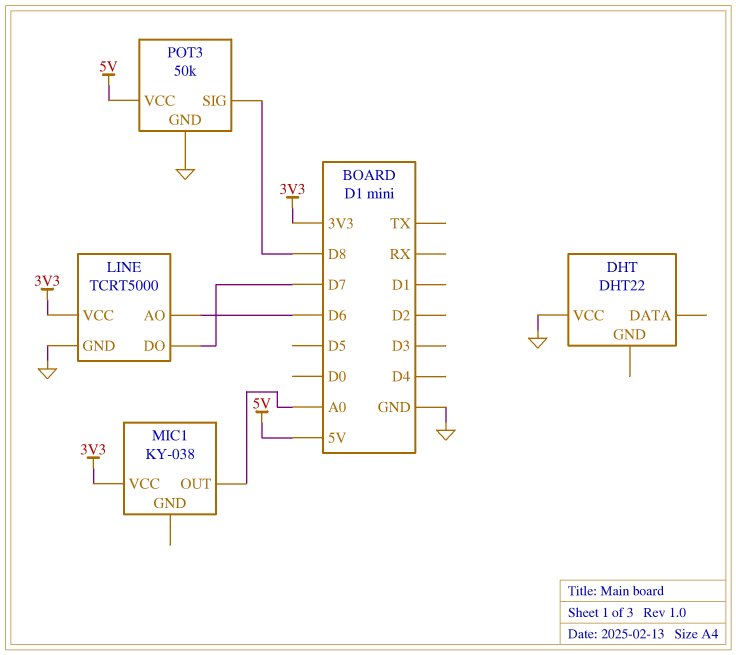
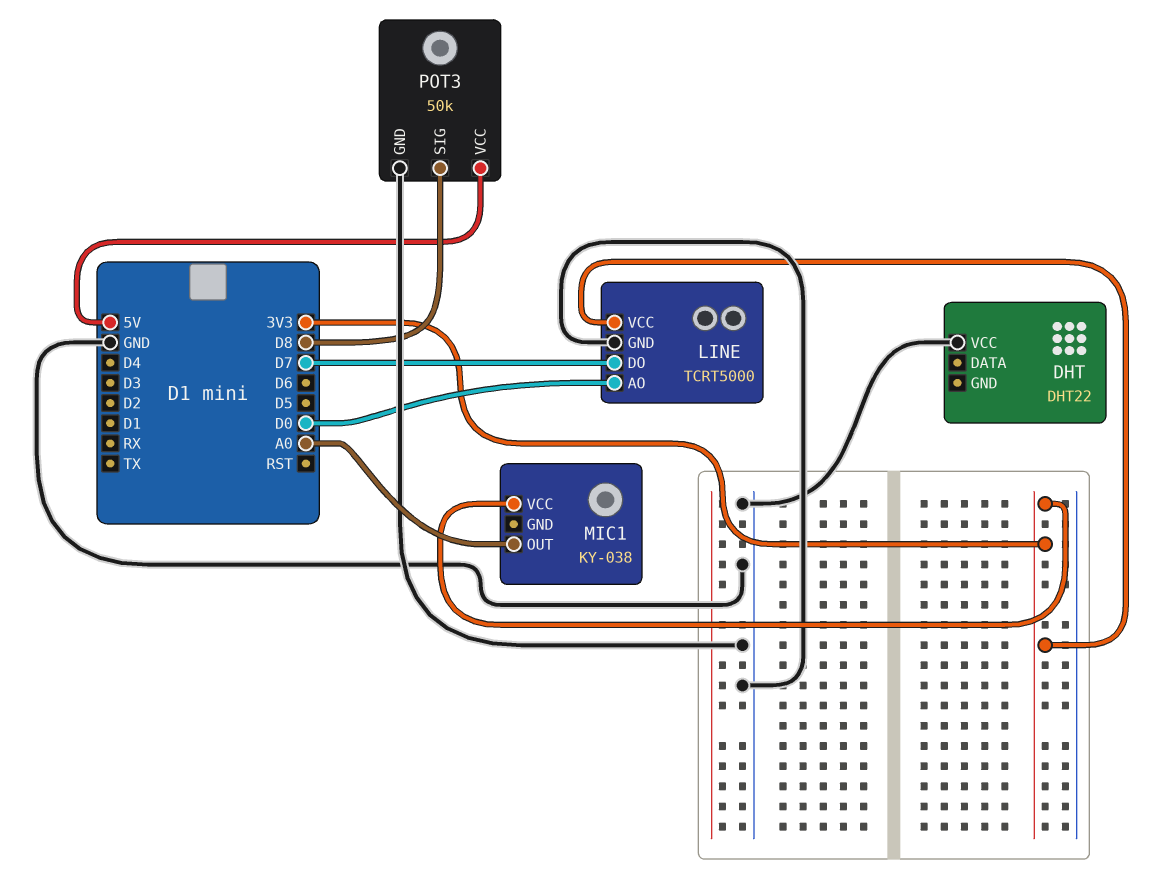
LINE pin AO: D6 -> D0

